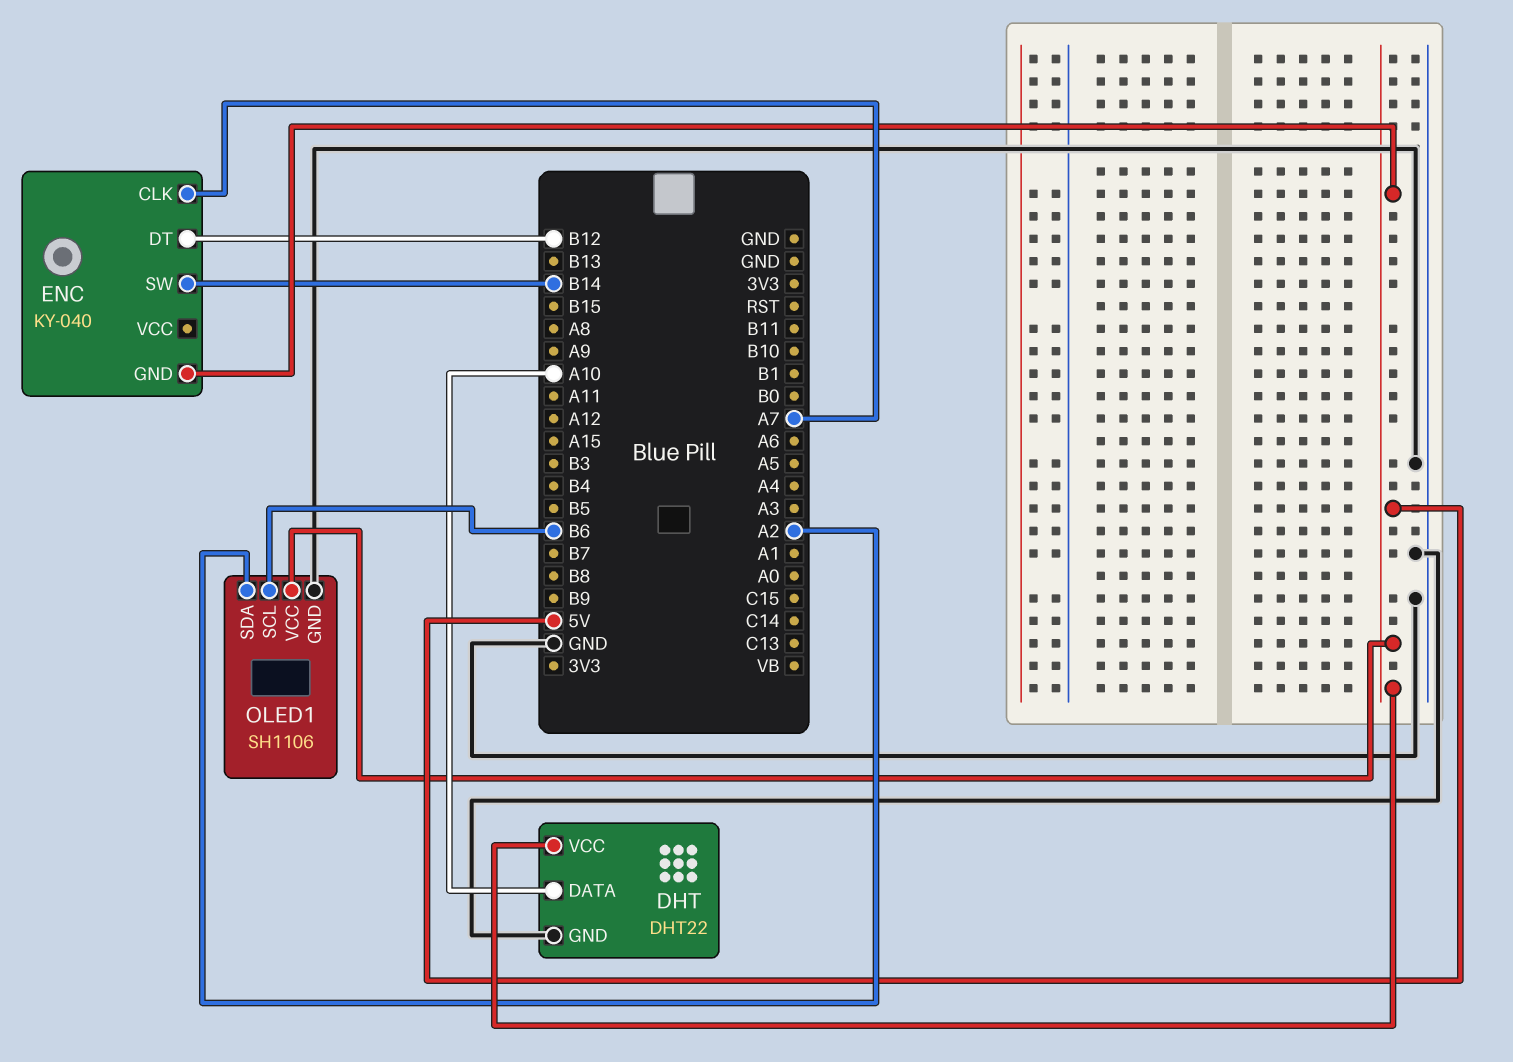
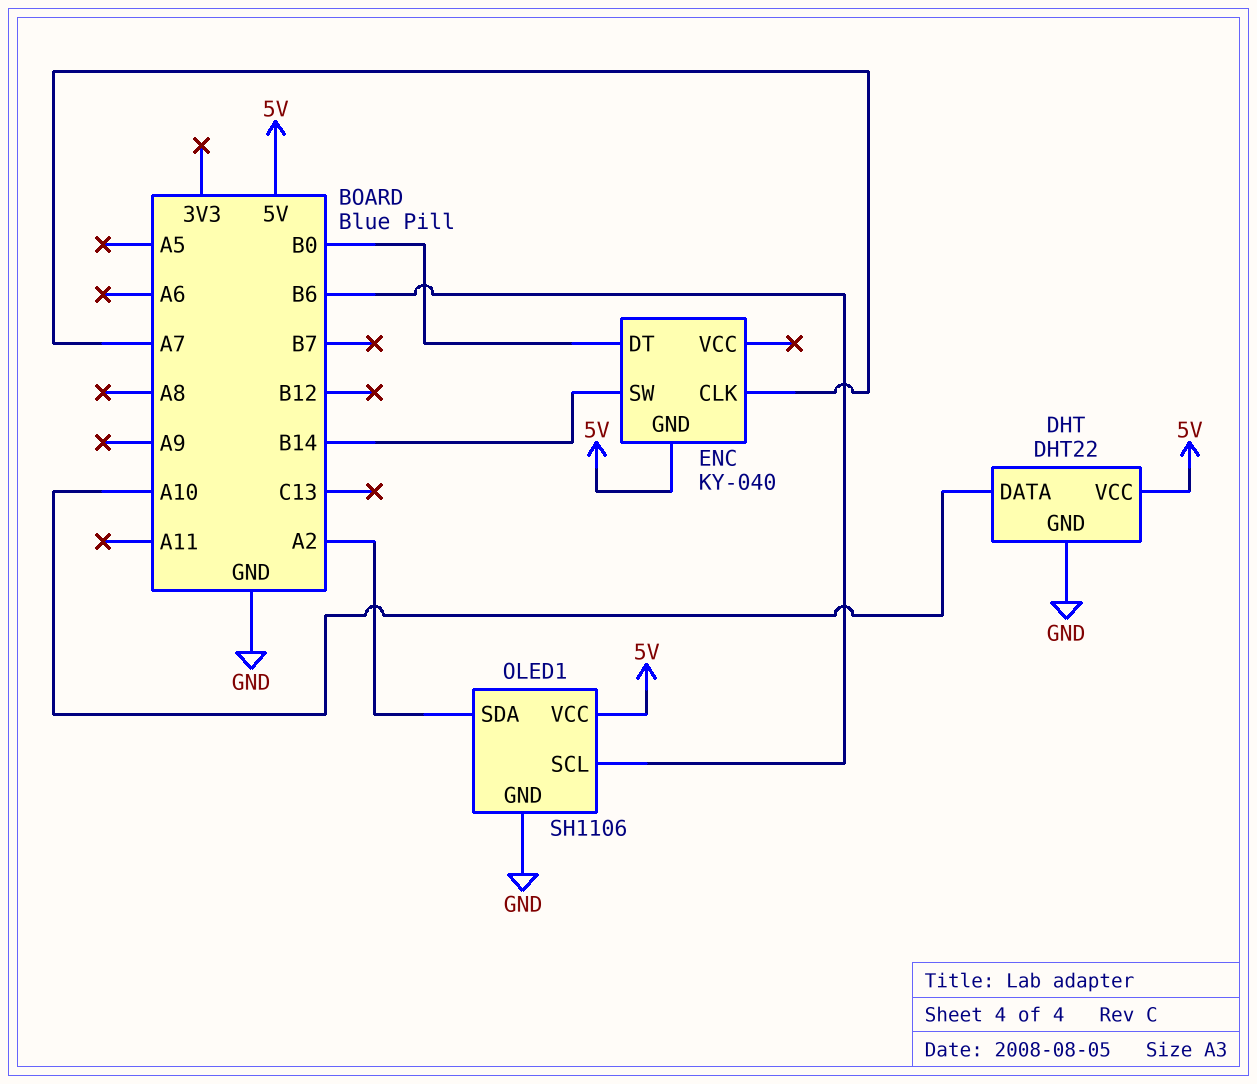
ENC pin DT: B12 -> B0

